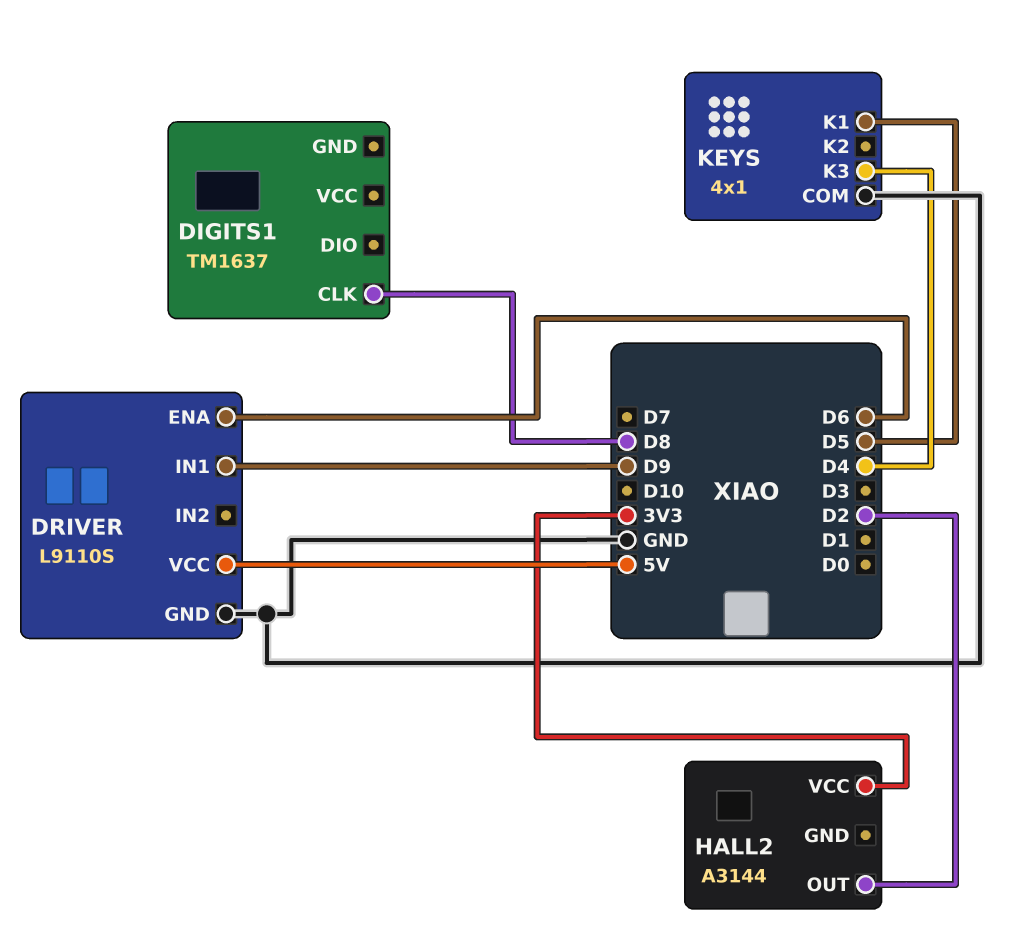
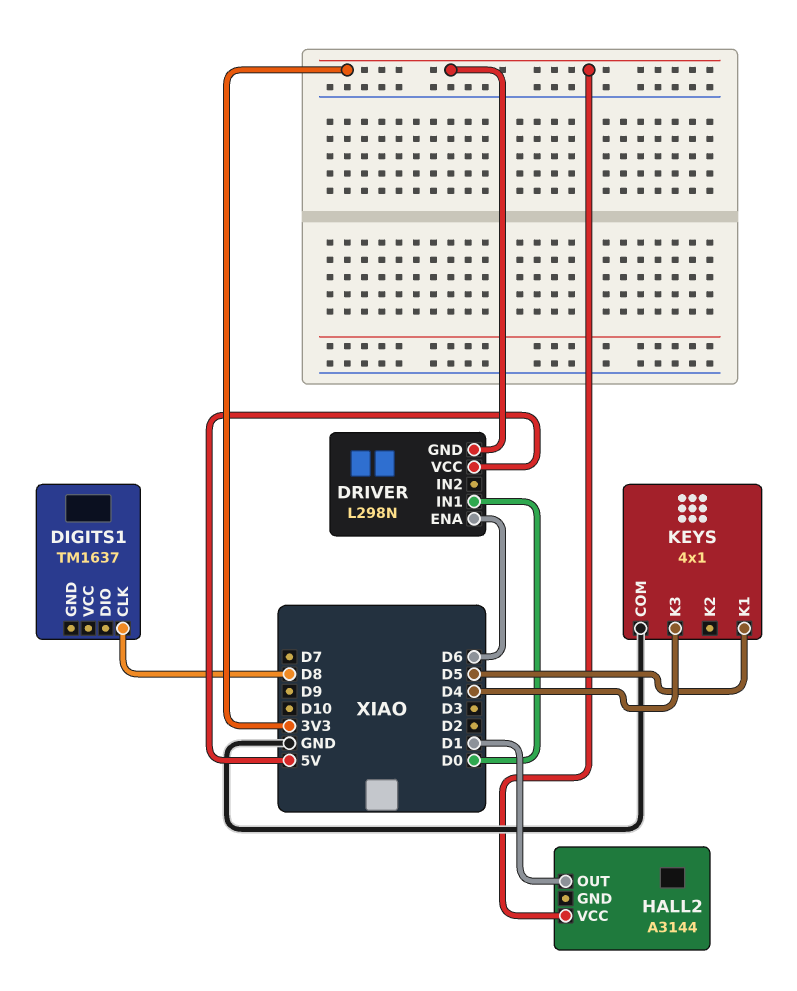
DRIVER: L9110S -> L298N
DRIVER pin GND: GND -> 3V3
DRIVER pin IN1: D9 -> D0
HALL2 pin OUT: D2 -> D1

